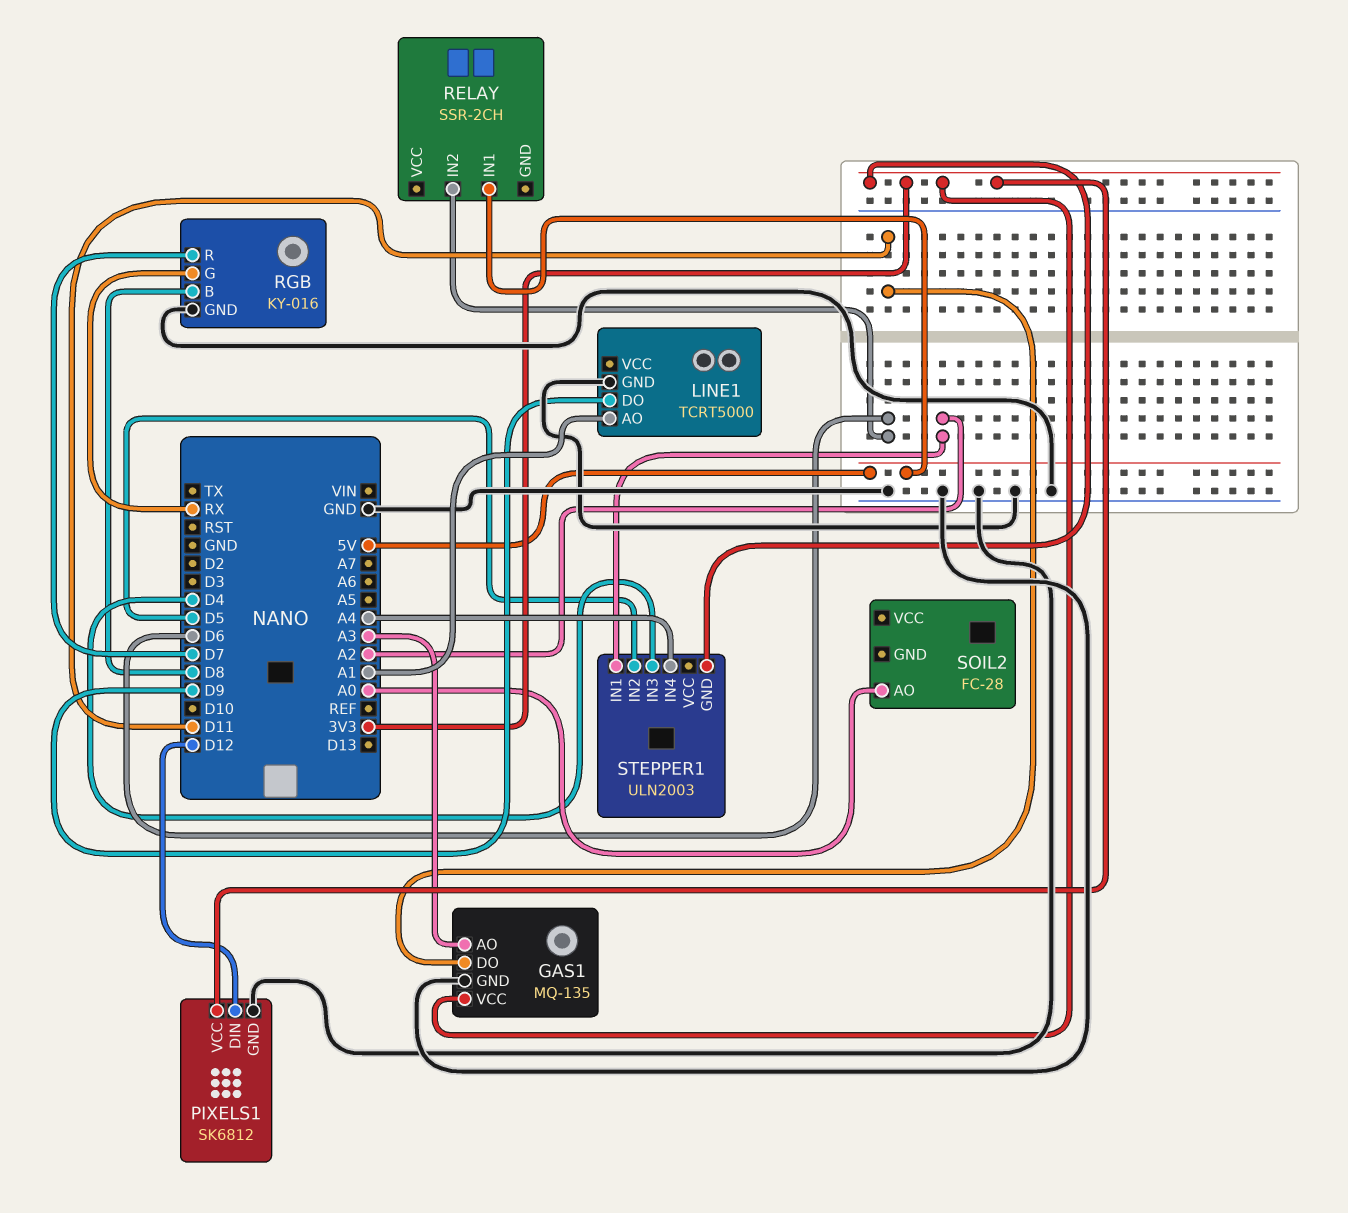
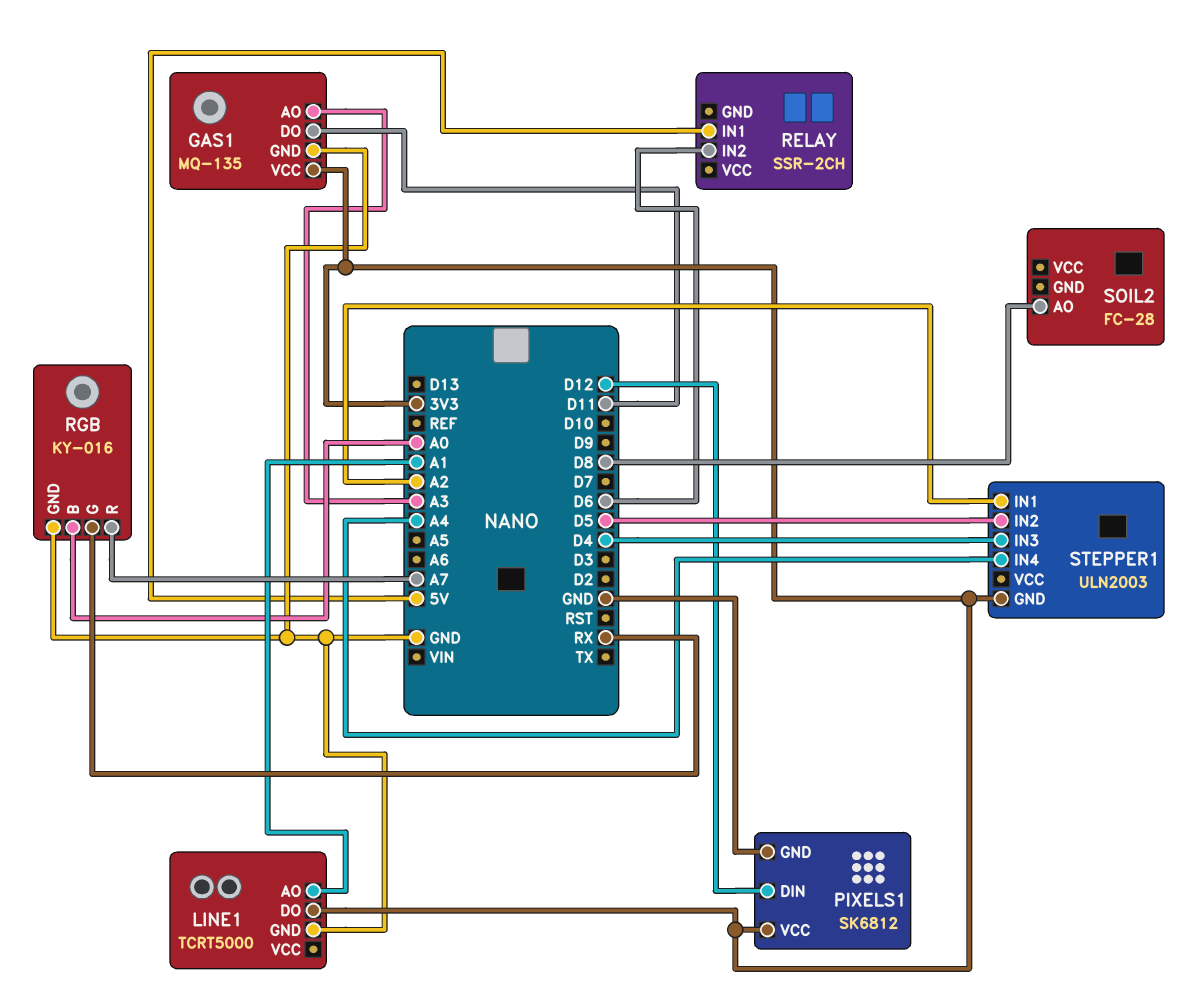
LINE1 pin DO: D9 -> 3V3
RGB pin B: D8 -> A0
RGB pin R: D7 -> A7
SOIL2 pin AO: A0 -> D8

